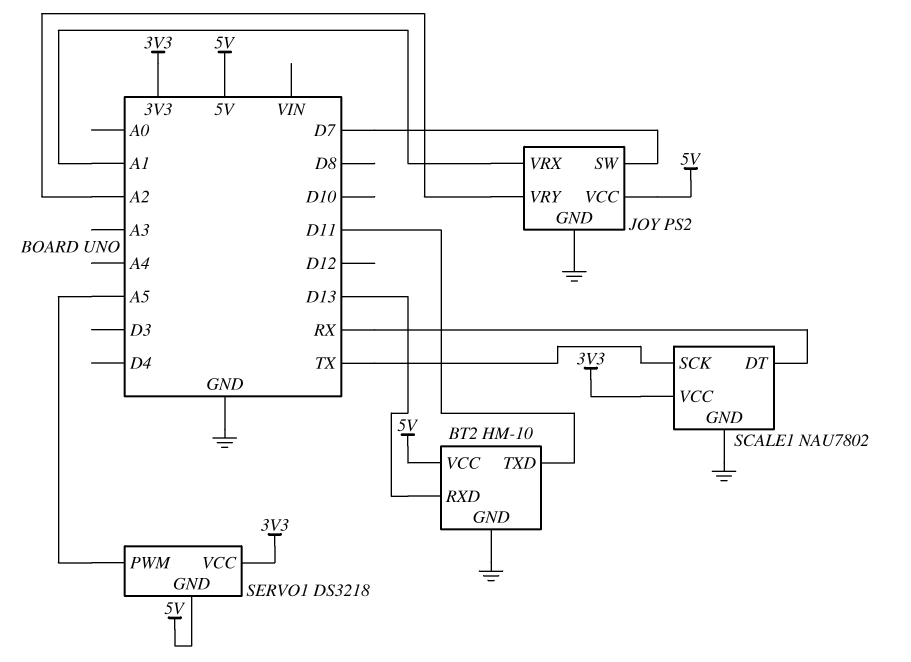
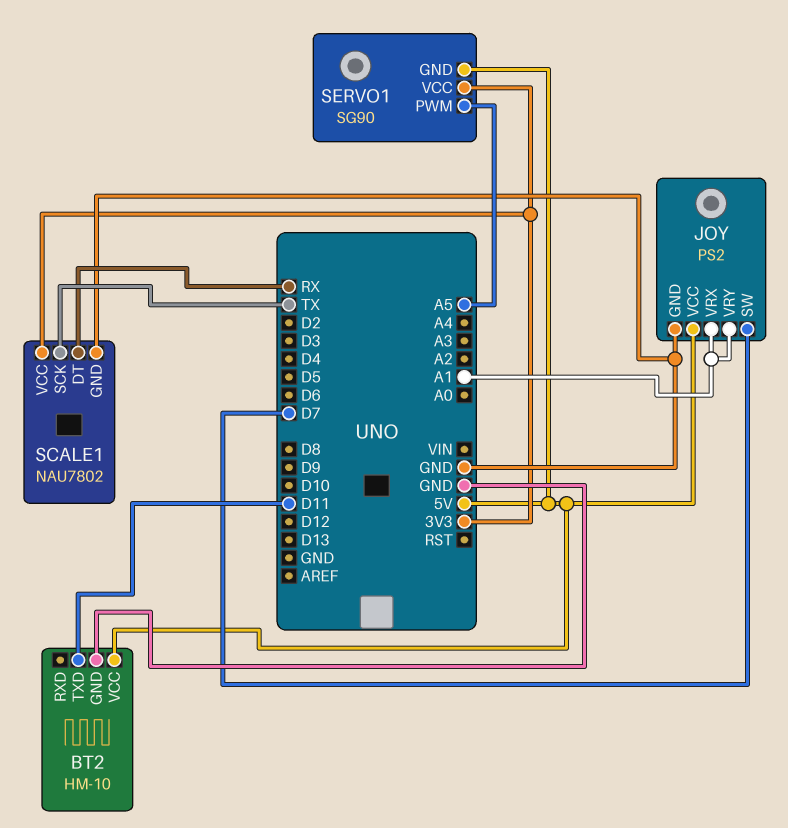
BT2 pin RXD: D13 -> none
JOY pin VRY: A2 -> A1
SERVO1: DS3218 -> SG90

